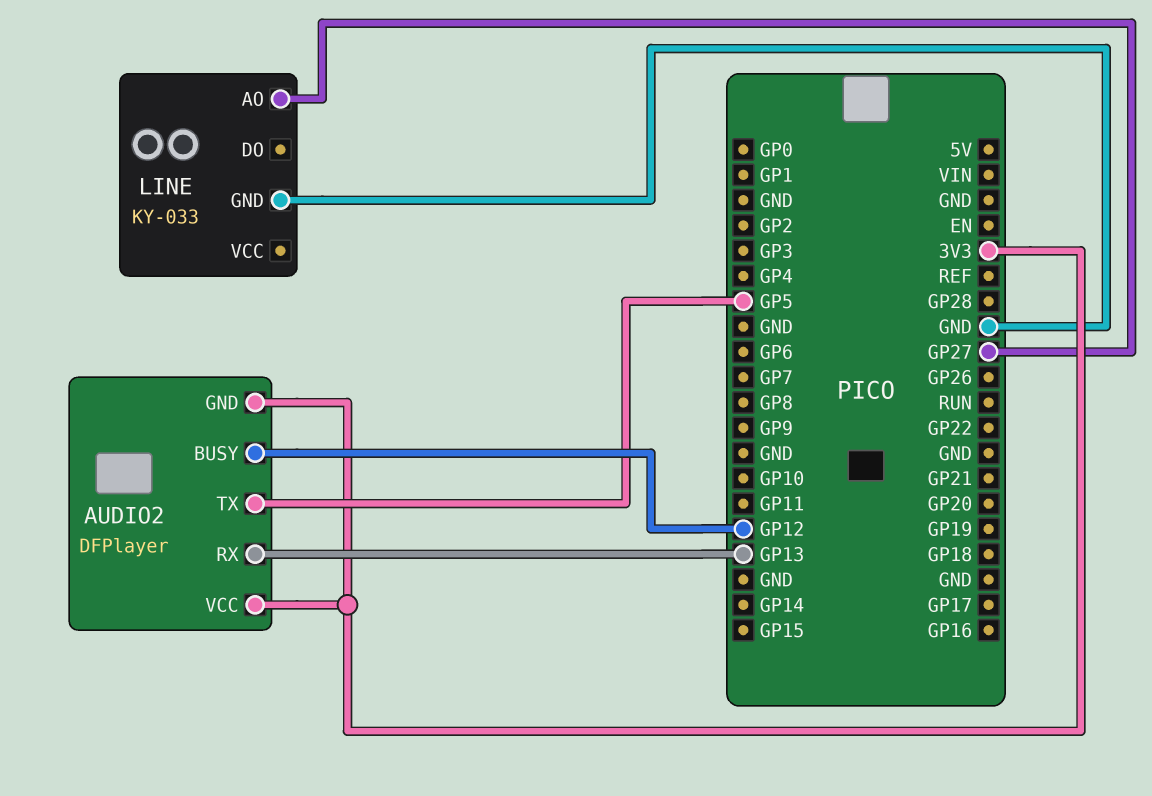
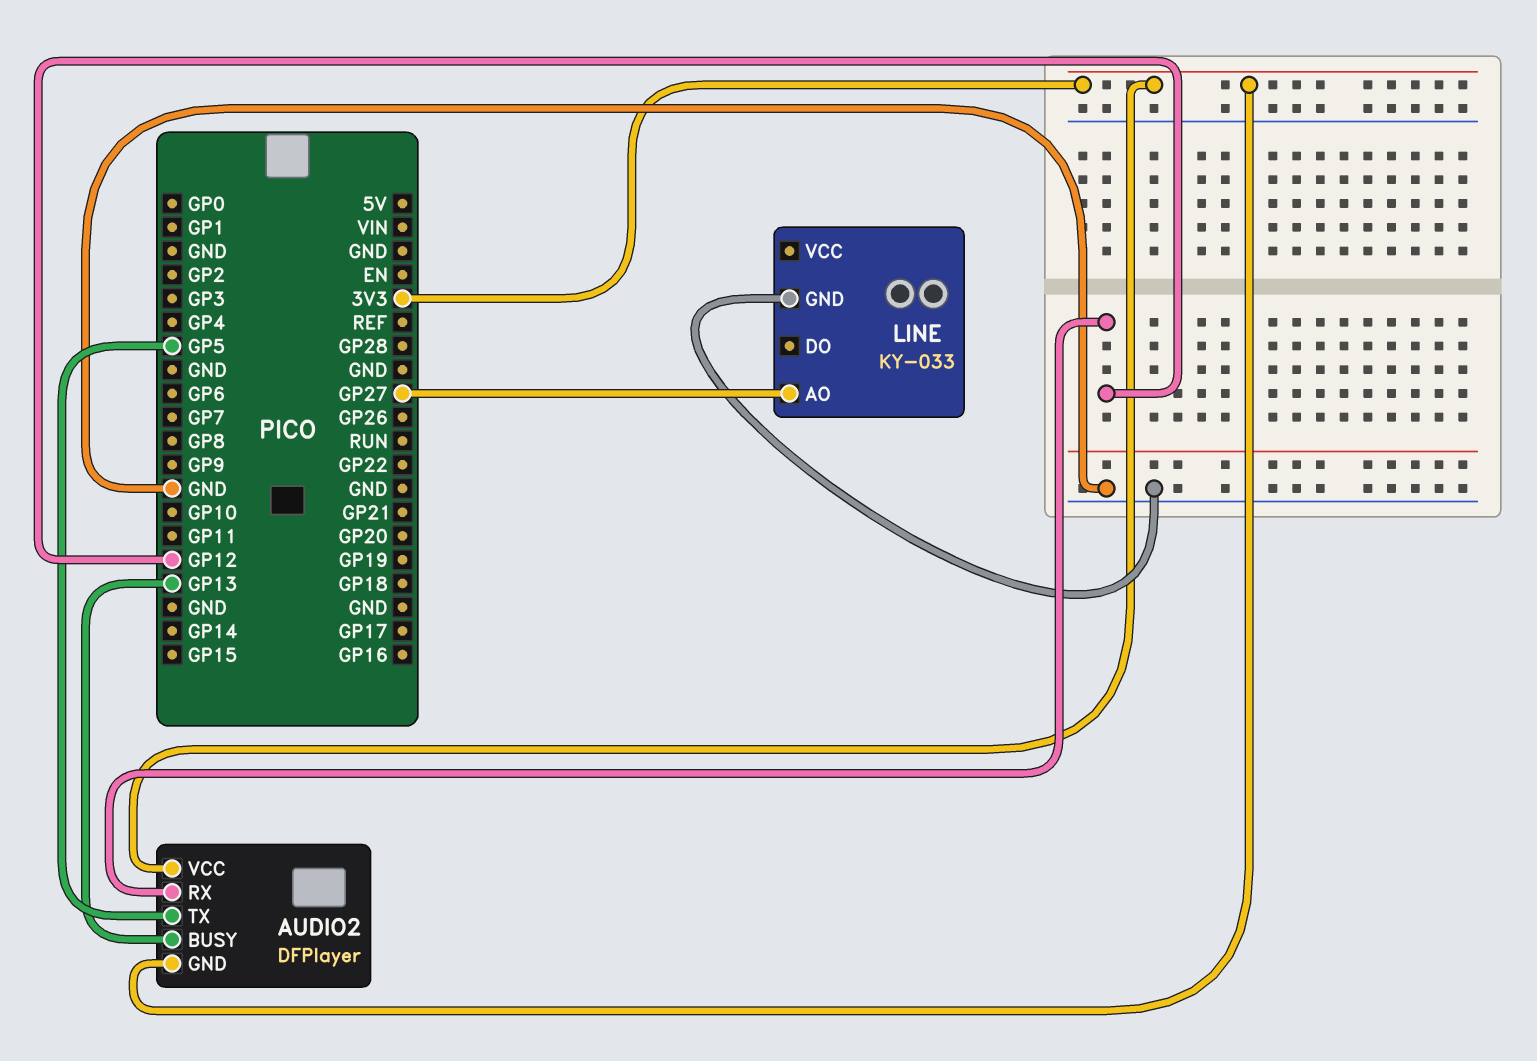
AUDIO2 pin BUSY: GP12 -> GP13
AUDIO2 pin RX: GP13 -> GP12

